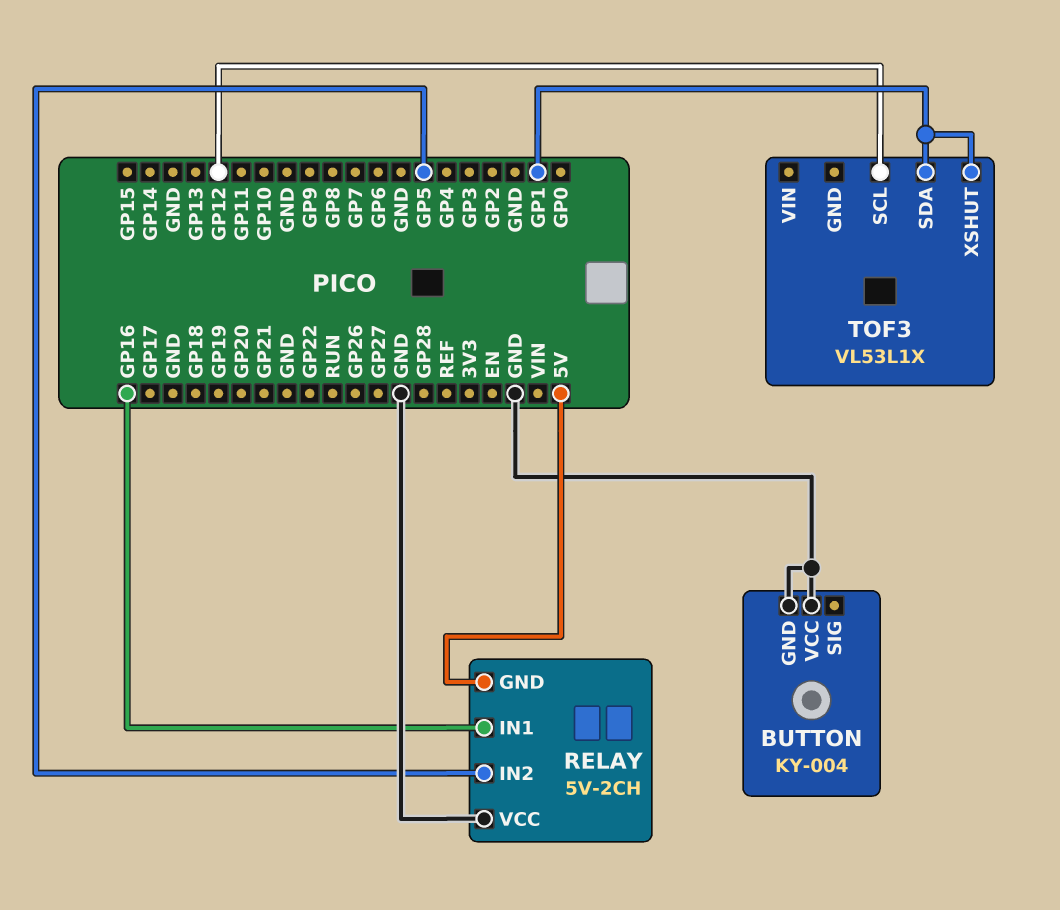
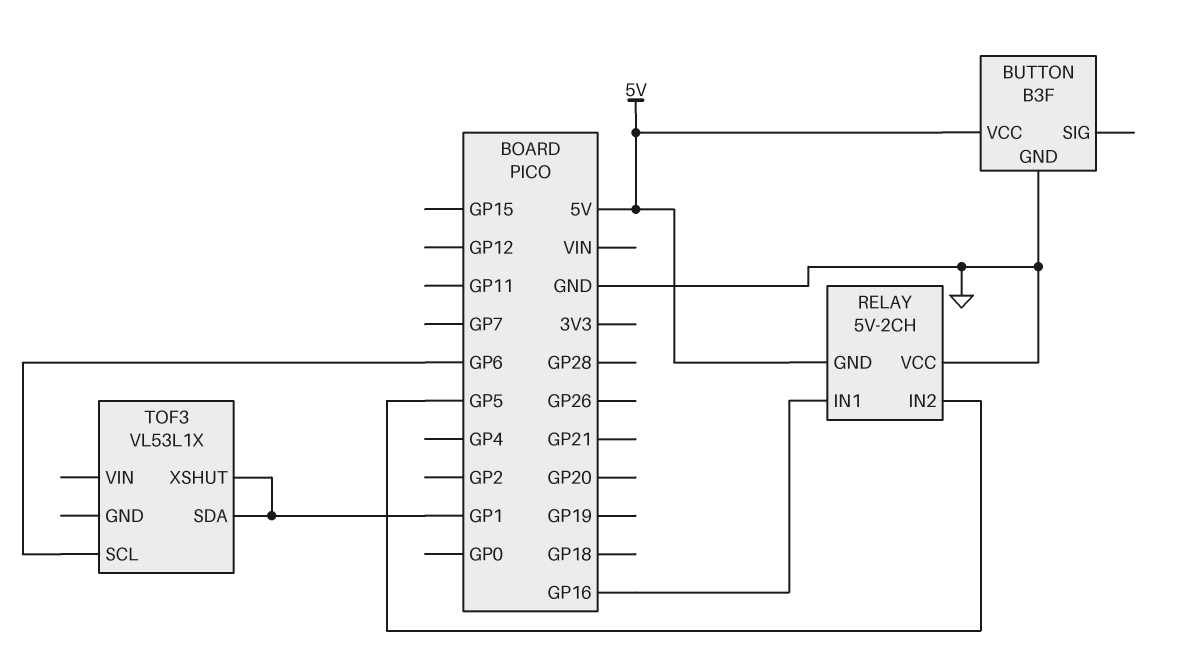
BUTTON: KY-004 -> B3F
BUTTON pin VCC: GND -> 5V
TOF3 pin SCL: GP12 -> GP6

